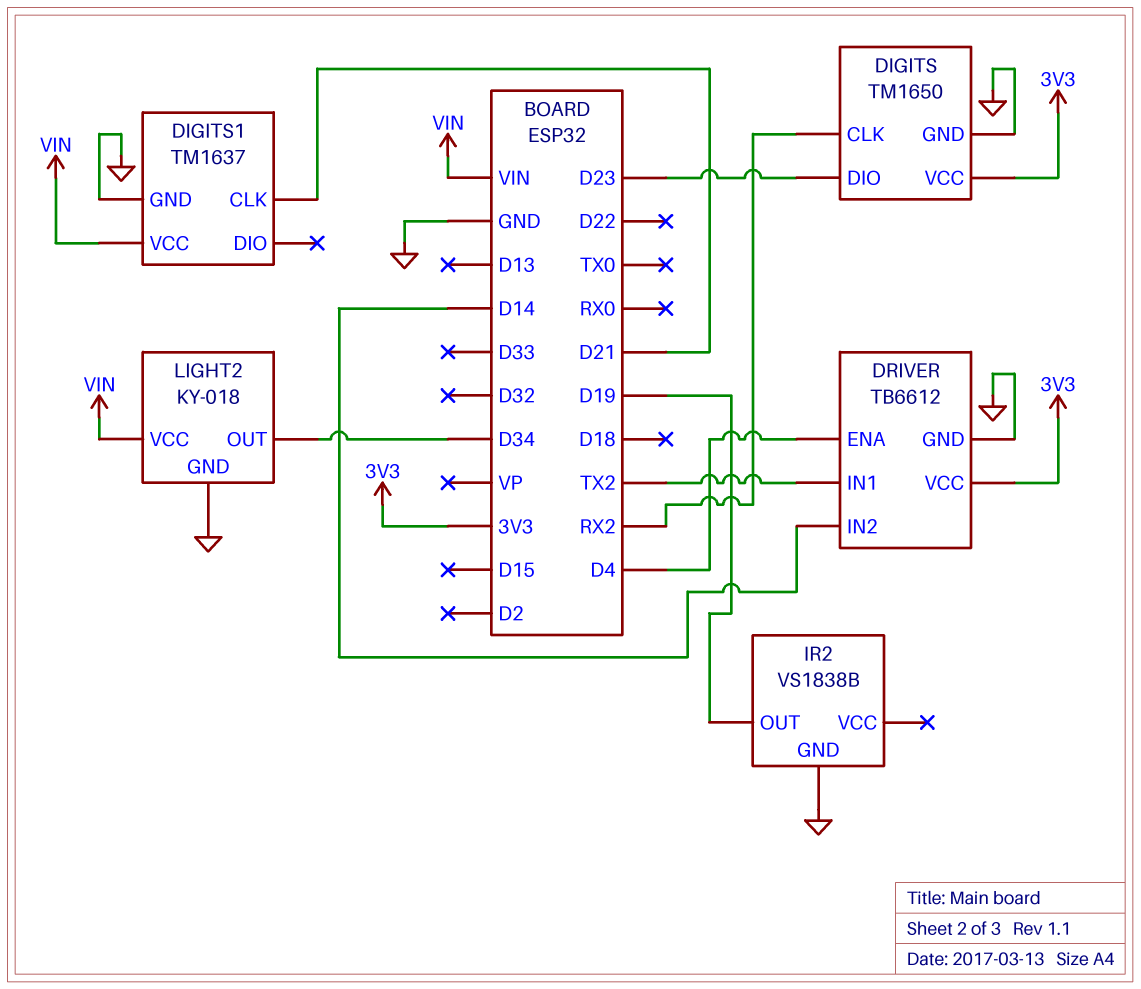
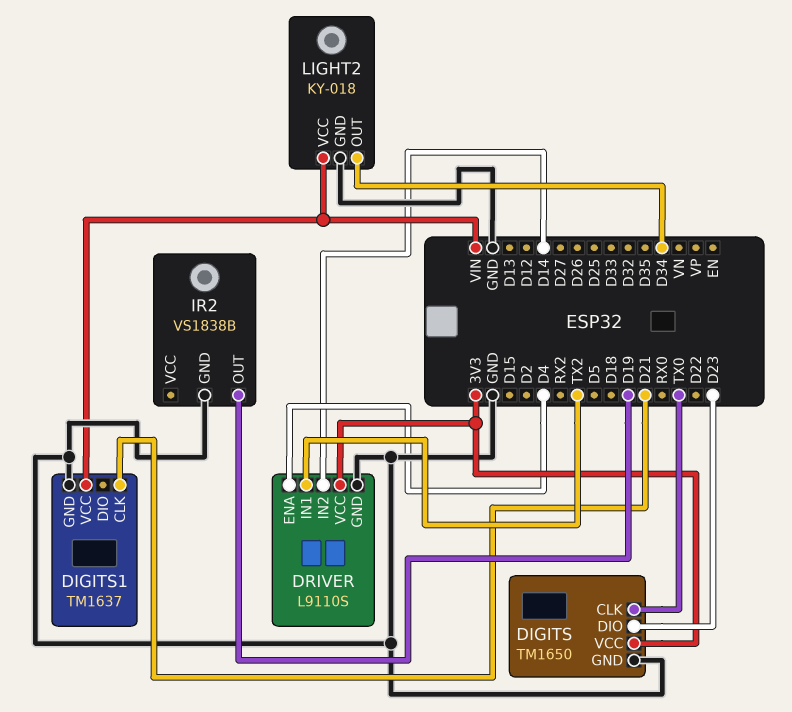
DIGITS pin CLK: RX2 -> TX0
DRIVER: TB6612 -> L9110S

